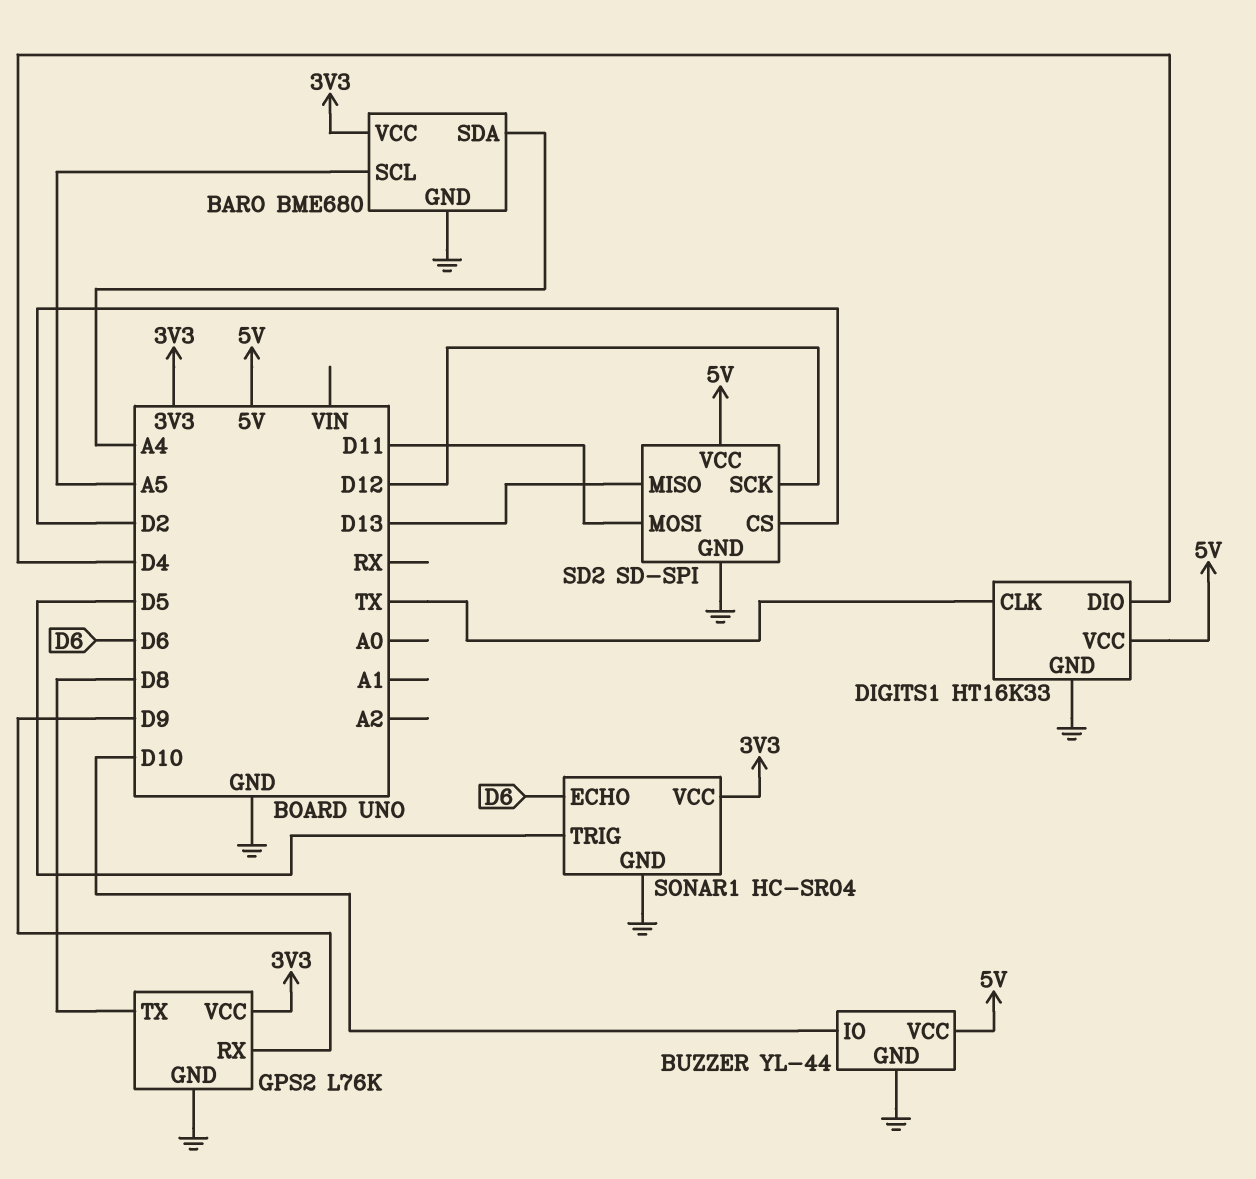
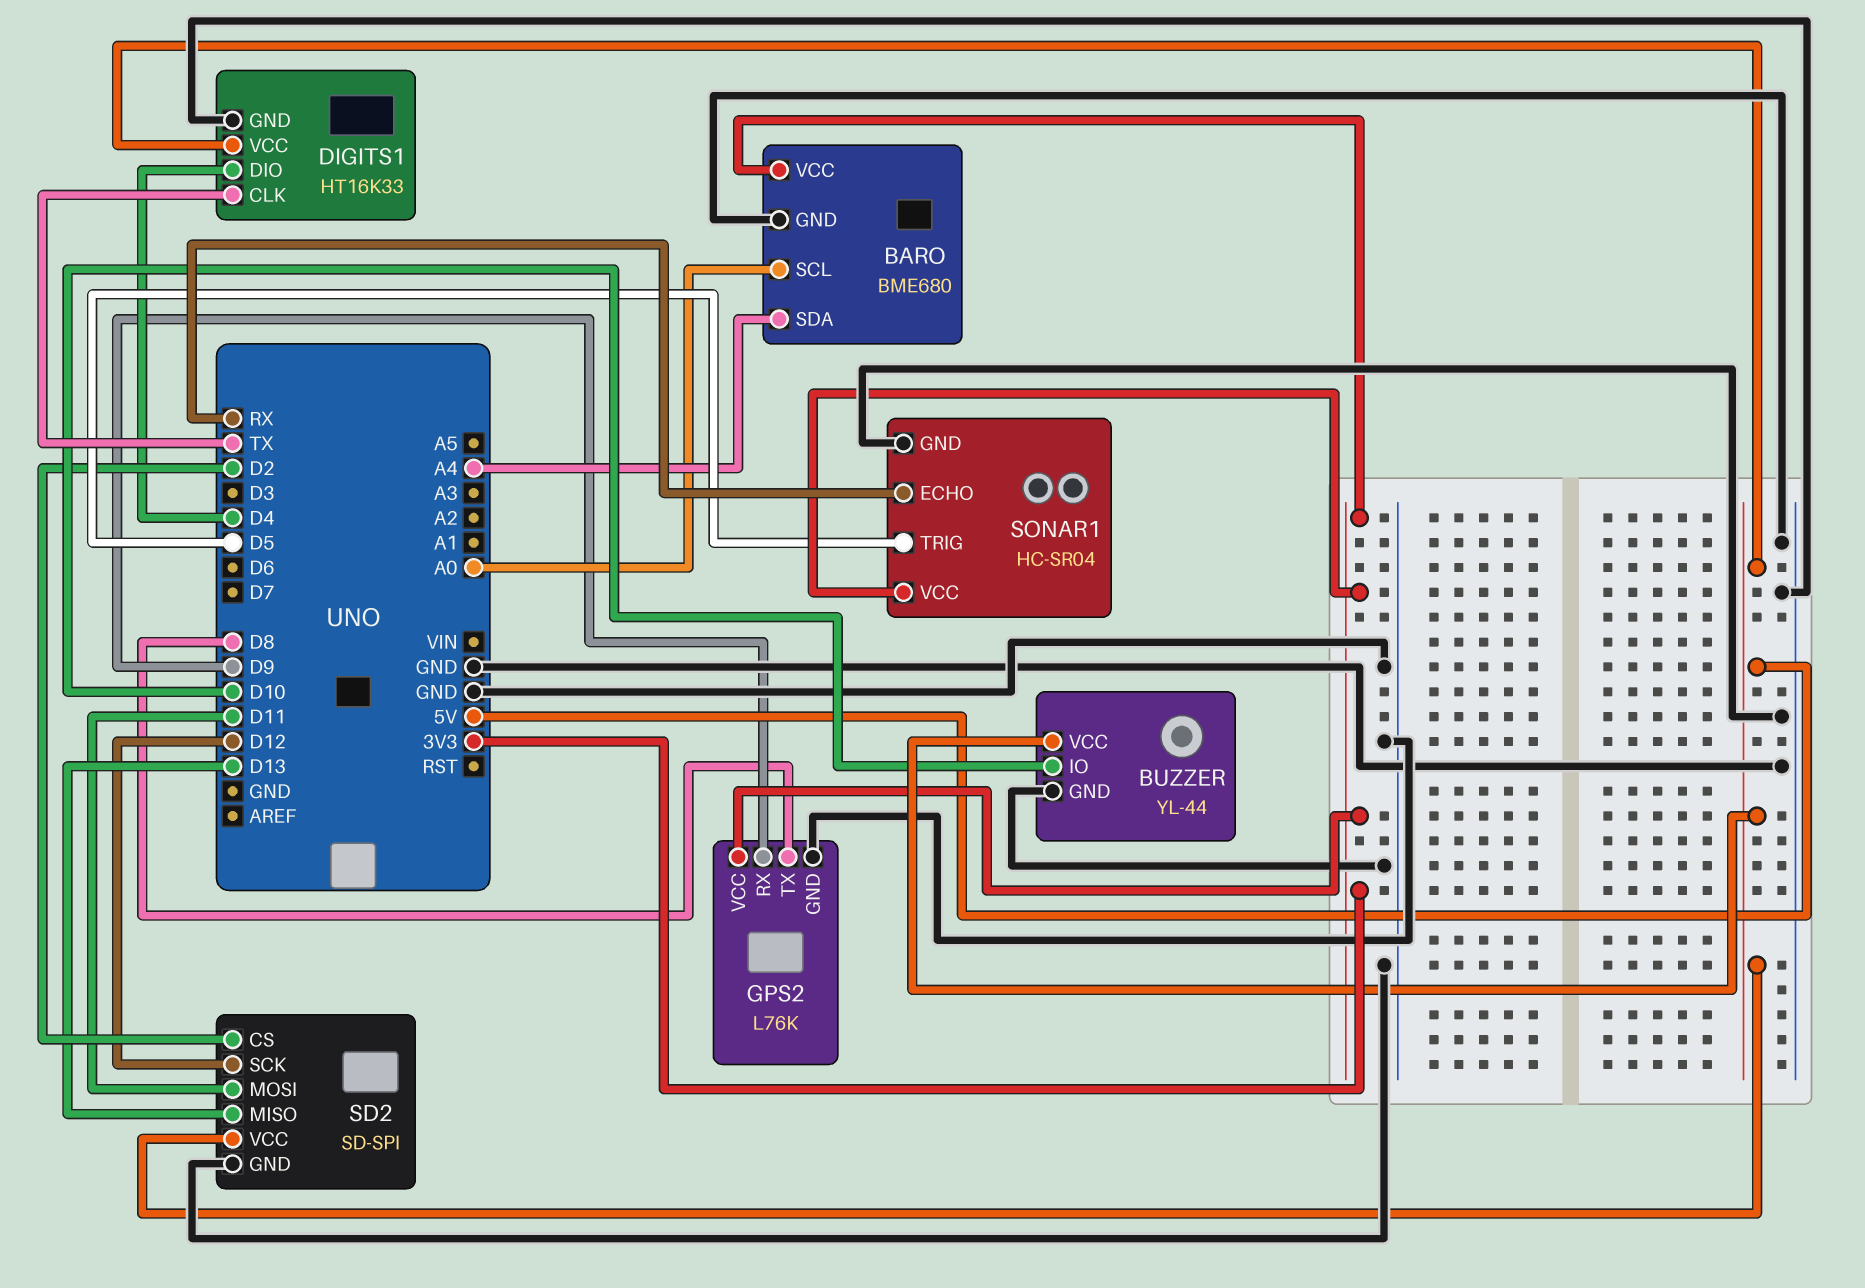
BARO pin SCL: A5 -> A0
SONAR1 pin ECHO: D6 -> RX

